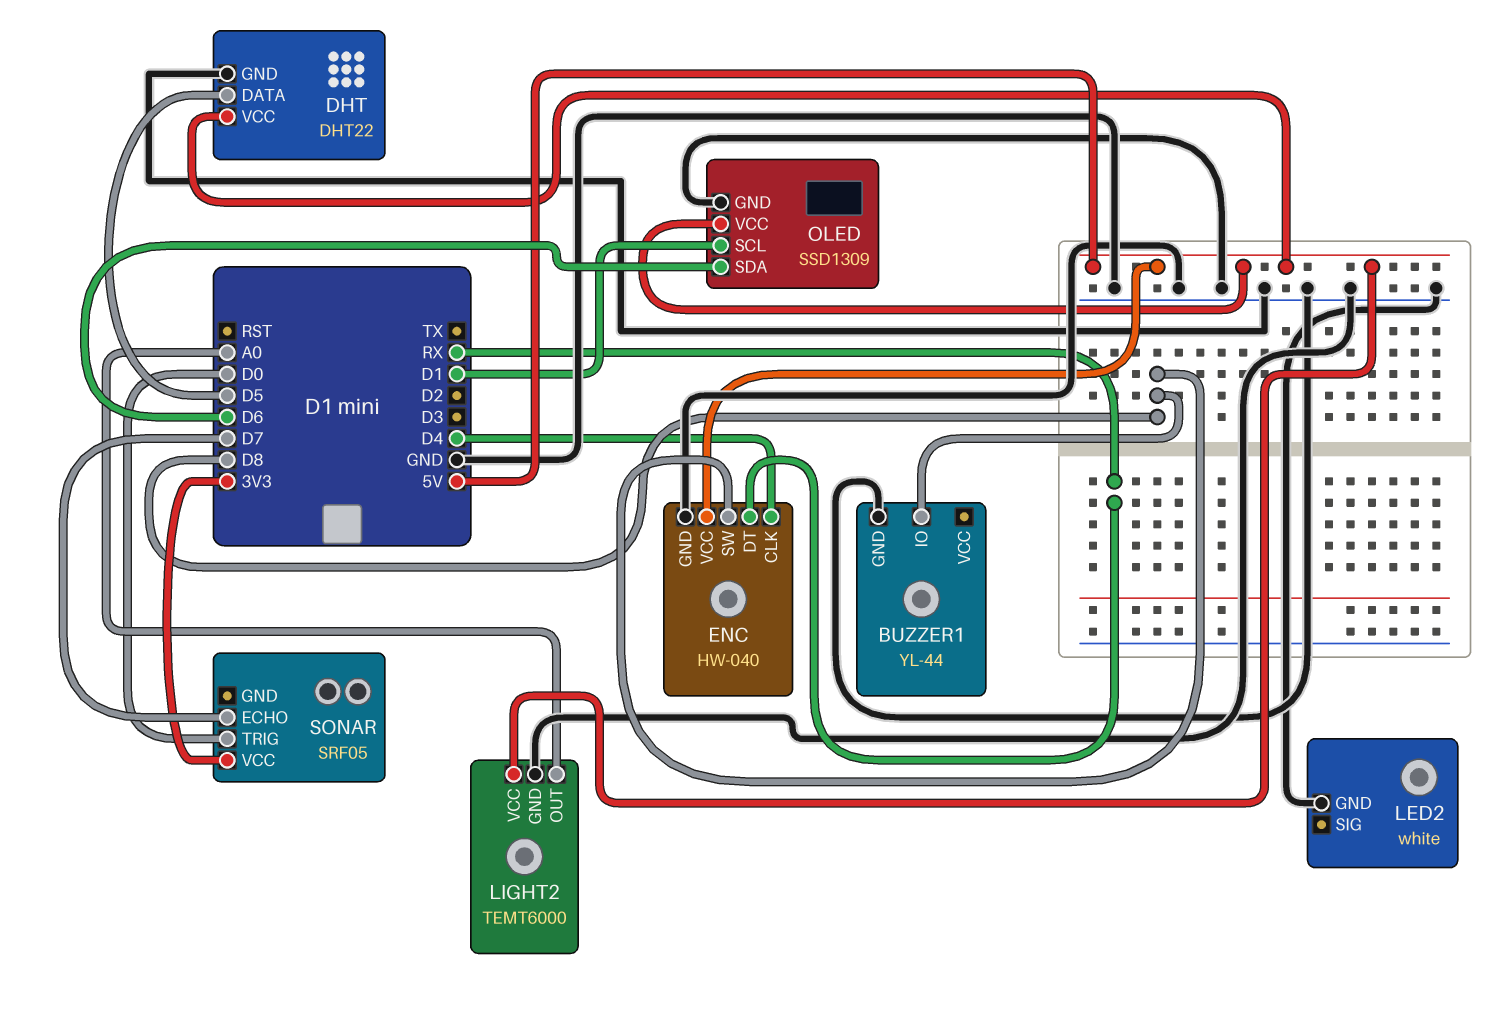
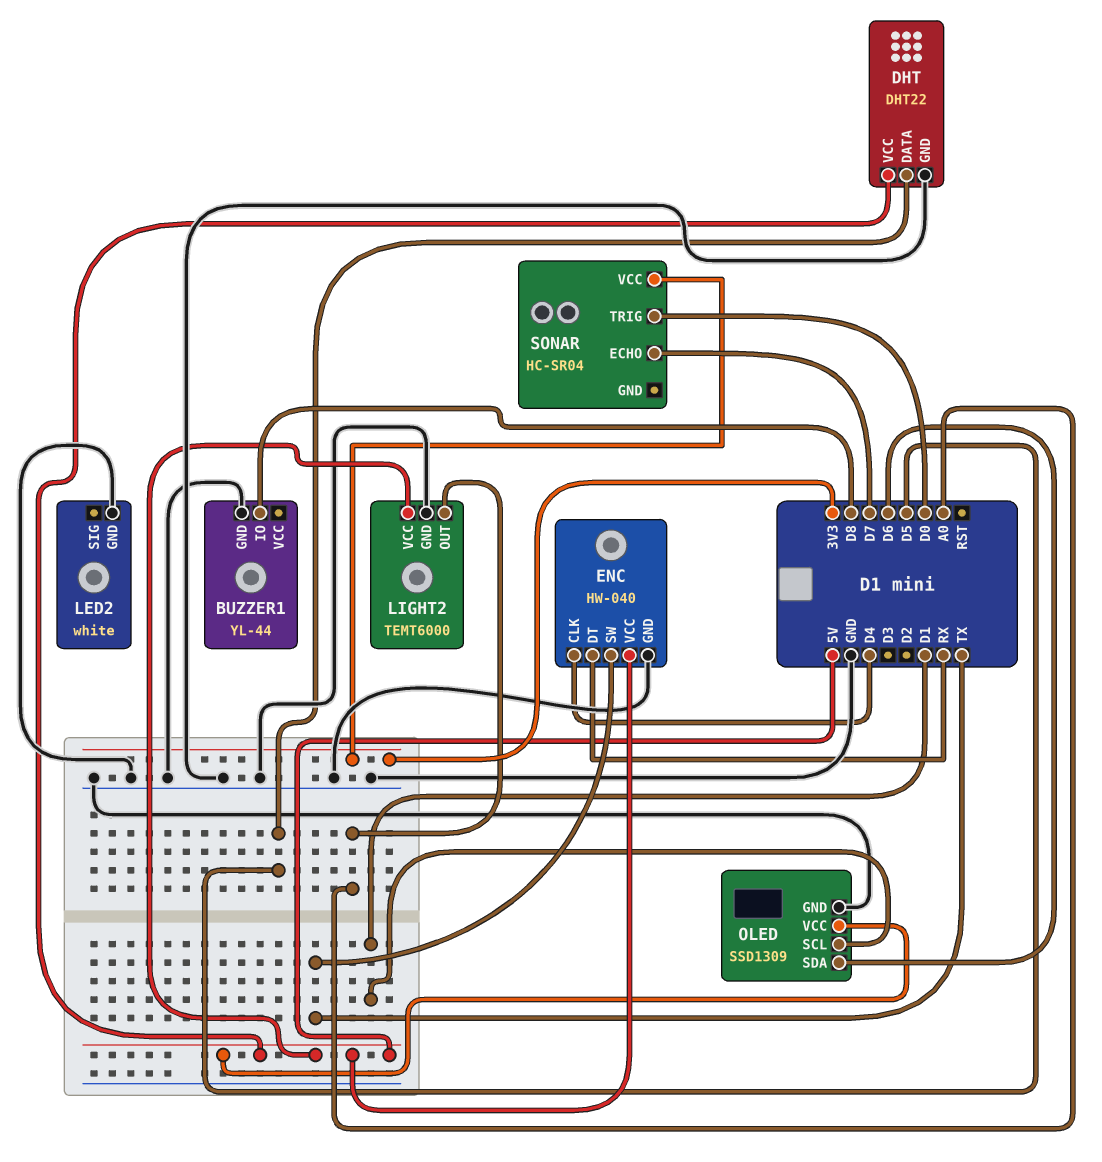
ENC pin SW: D8 -> TX
SONAR: SRF05 -> HC-SR04

